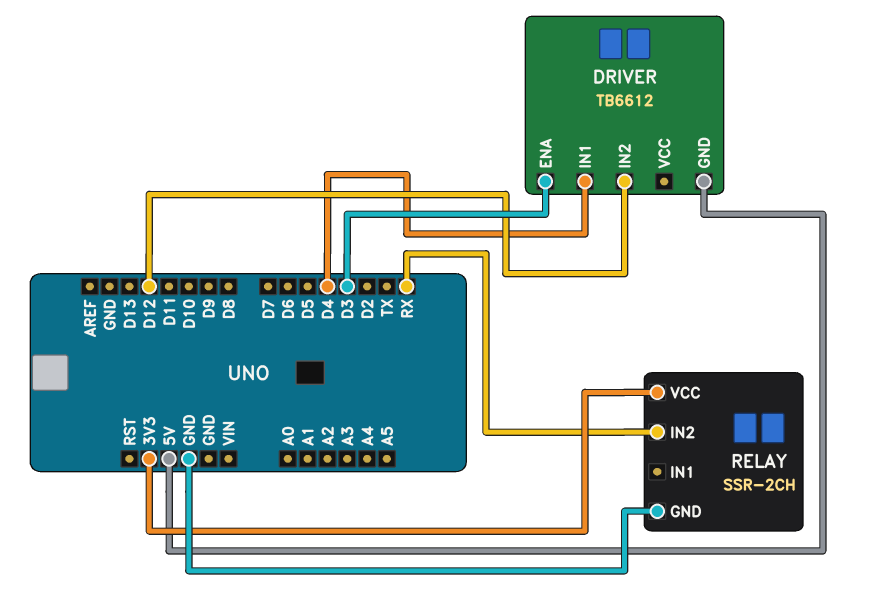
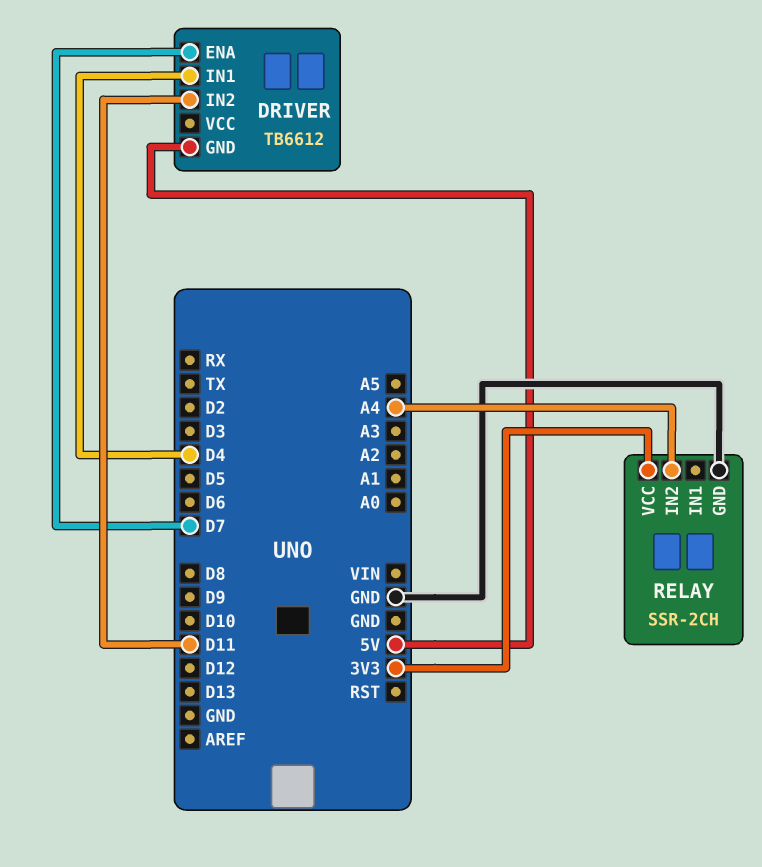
DRIVER pin ENA: D3 -> D7
DRIVER pin IN2: D12 -> D11
RELAY pin IN2: RX -> A4

